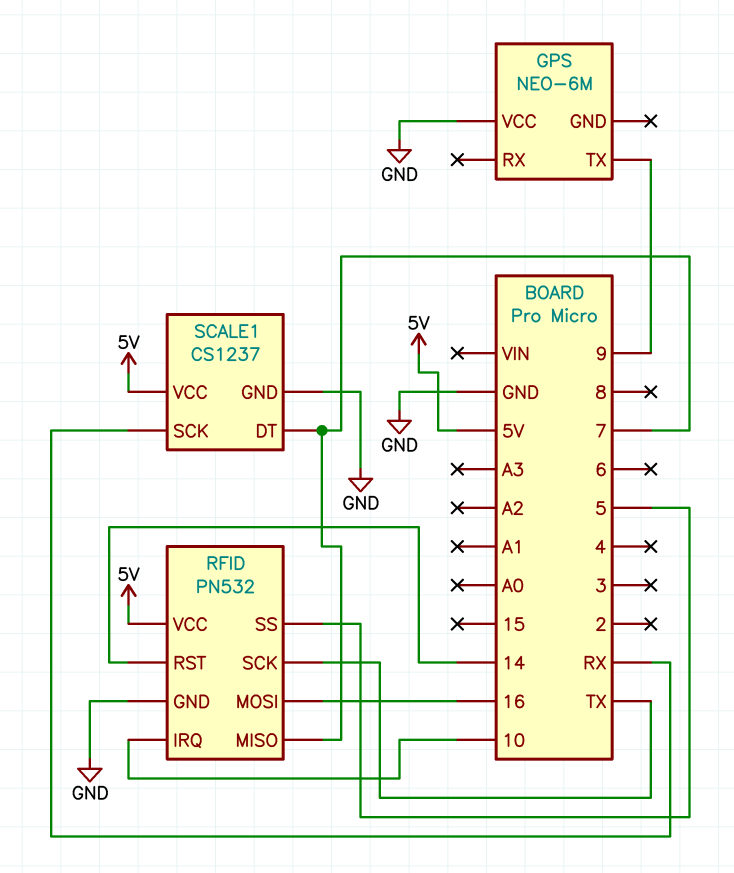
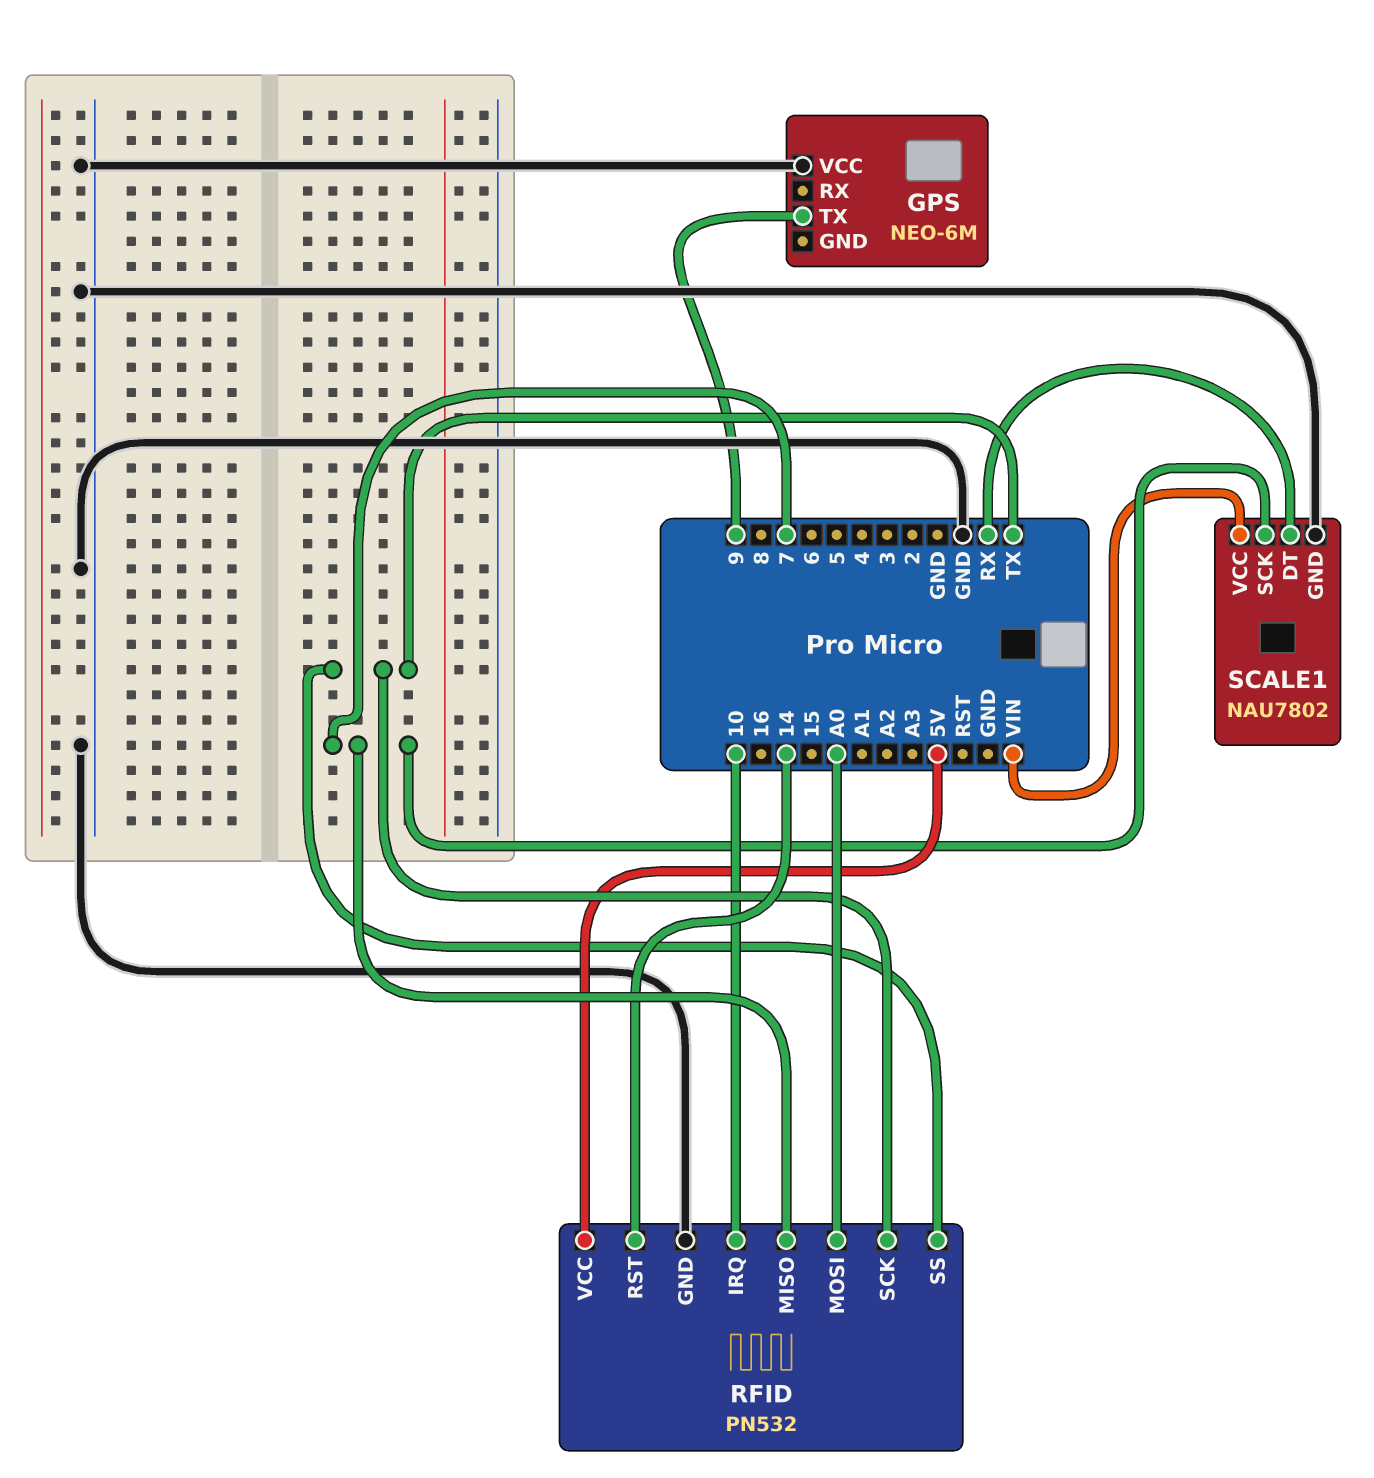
RFID pin MOSI: 16 -> A0
RFID pin SS: 5 -> TX
SCALE1: CS1237 -> NAU7802
SCALE1 pin DT: 7 -> RX
SCALE1 pin SCK: RX -> 7
SCALE1 pin VCC: 5V -> VIN

